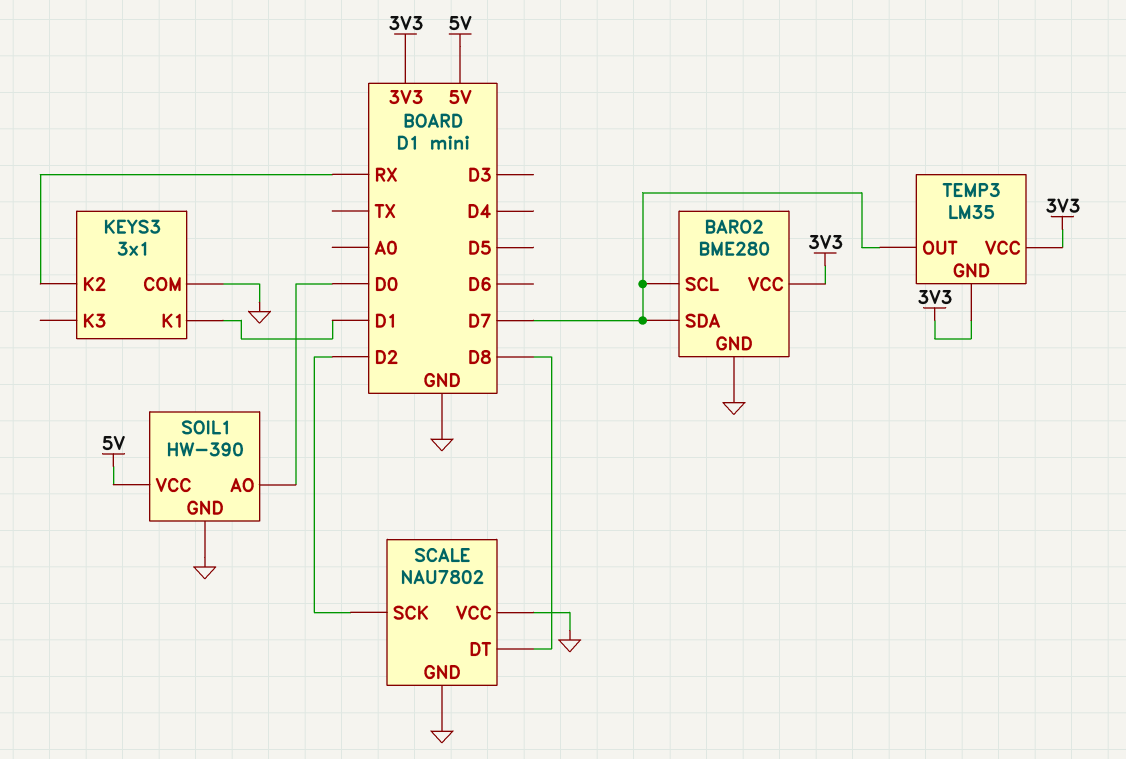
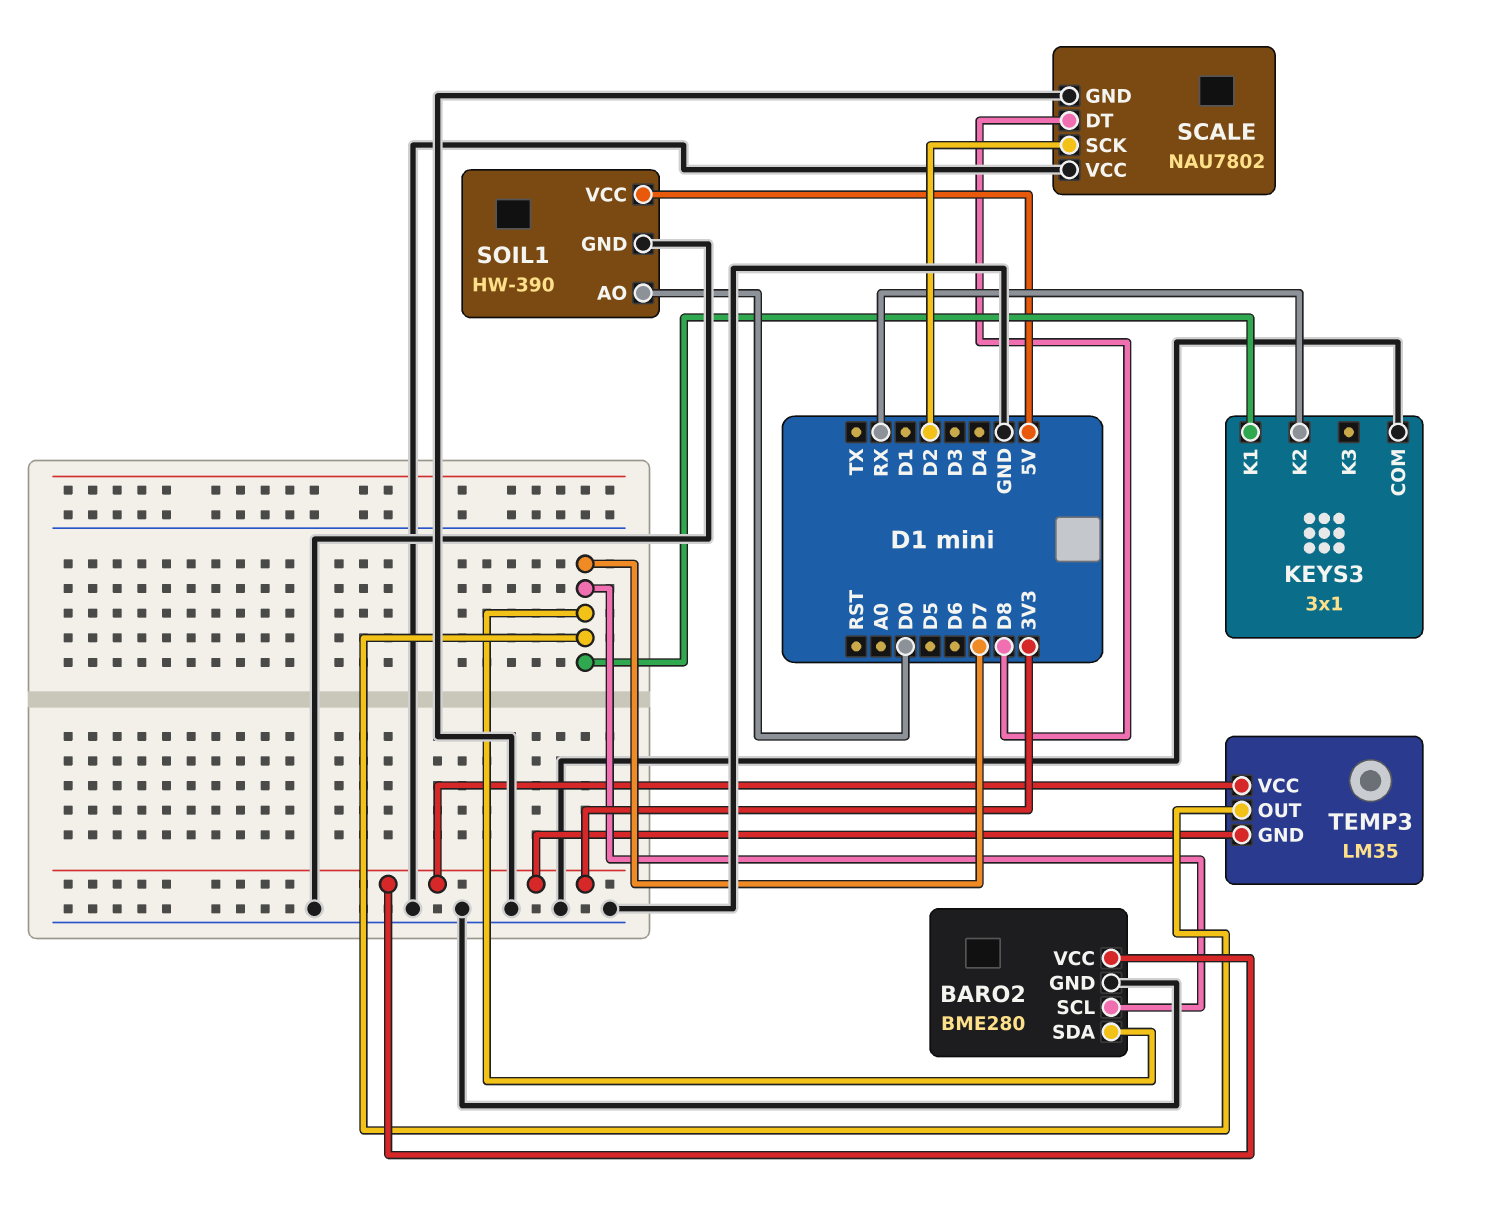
KEYS3 pin K1: D1 -> D7

